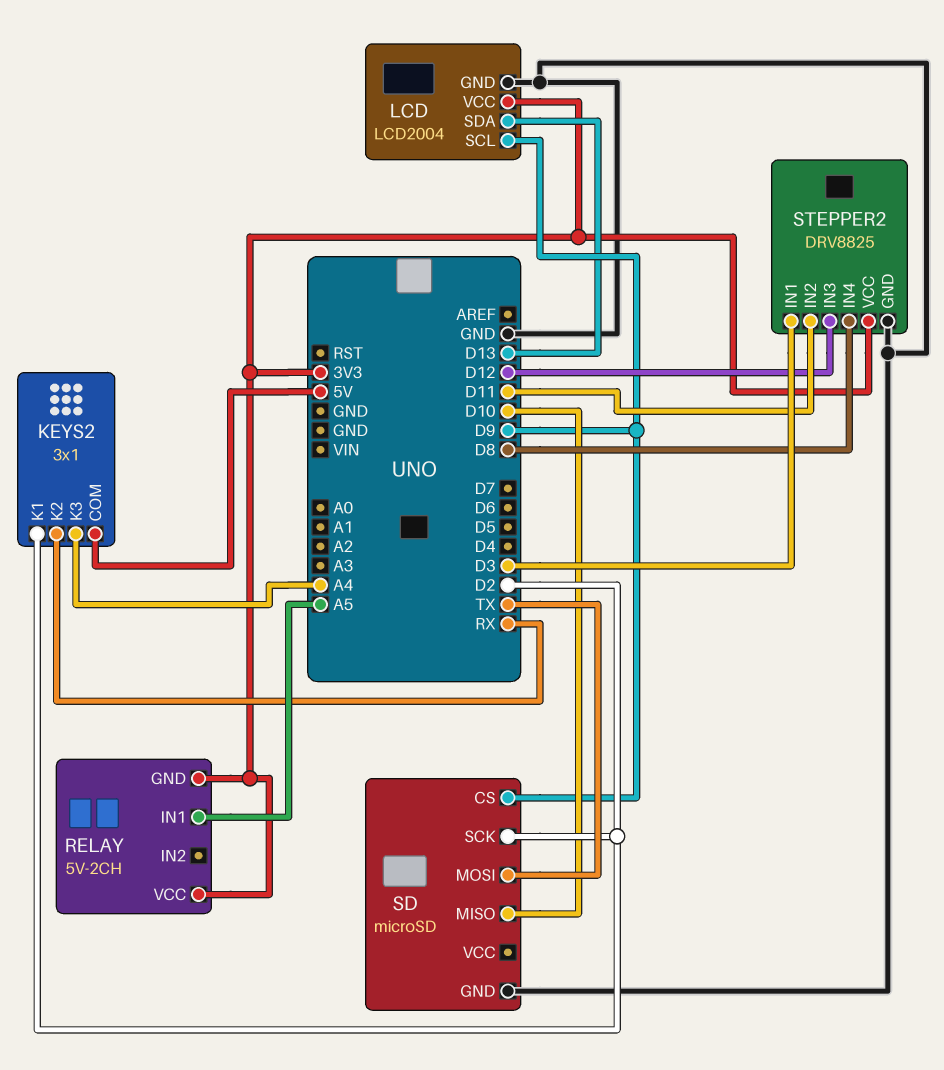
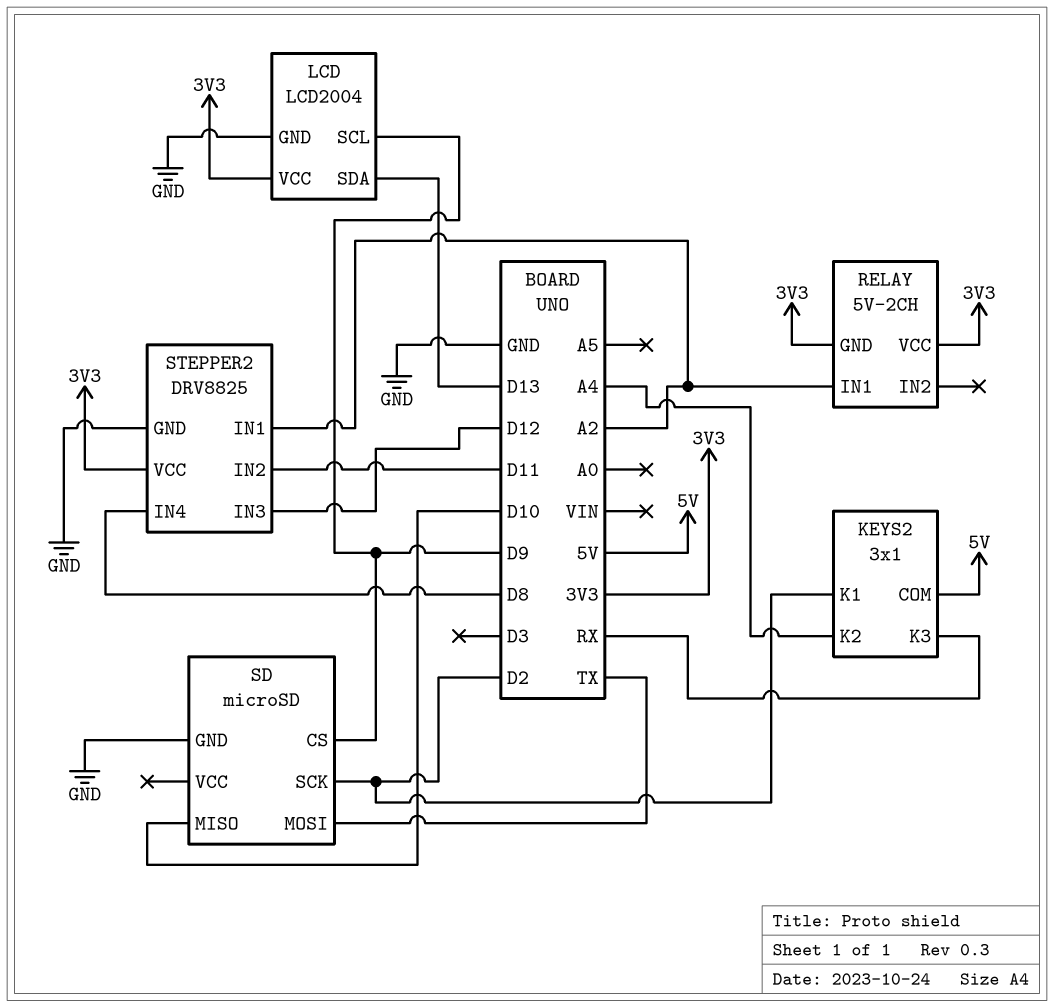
KEYS2 pin K2: RX -> A4
KEYS2 pin K3: A4 -> RX
RELAY pin IN1: A5 -> A2
STEPPER2 pin IN1: D3 -> A2

